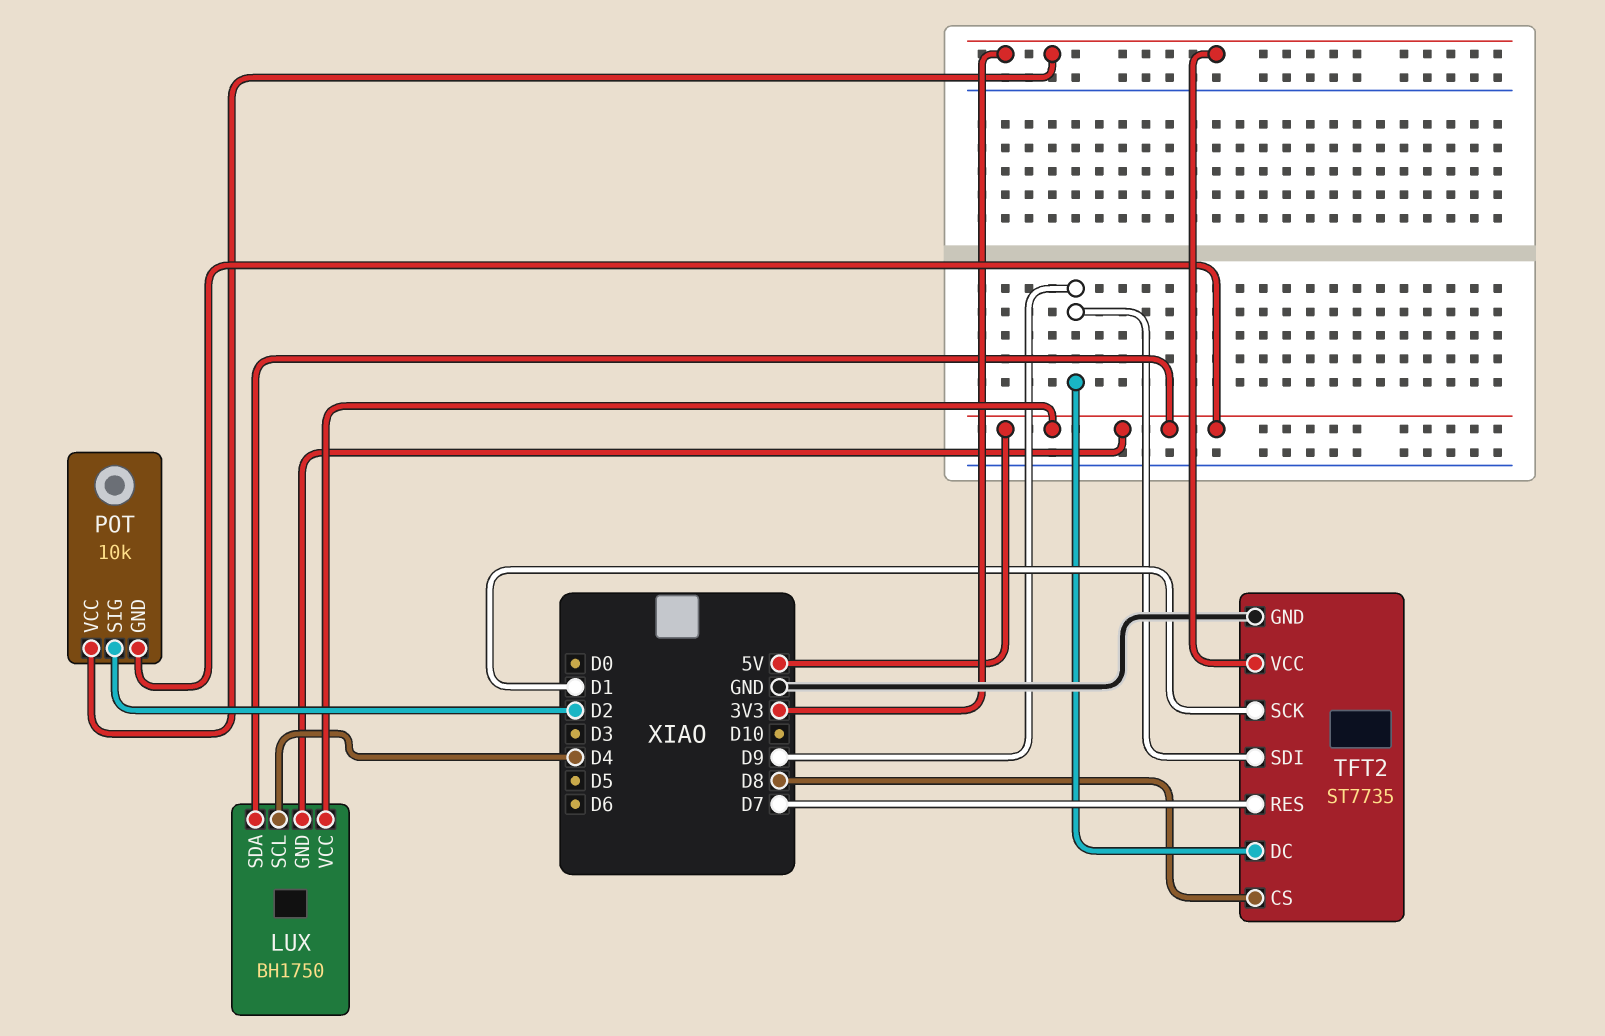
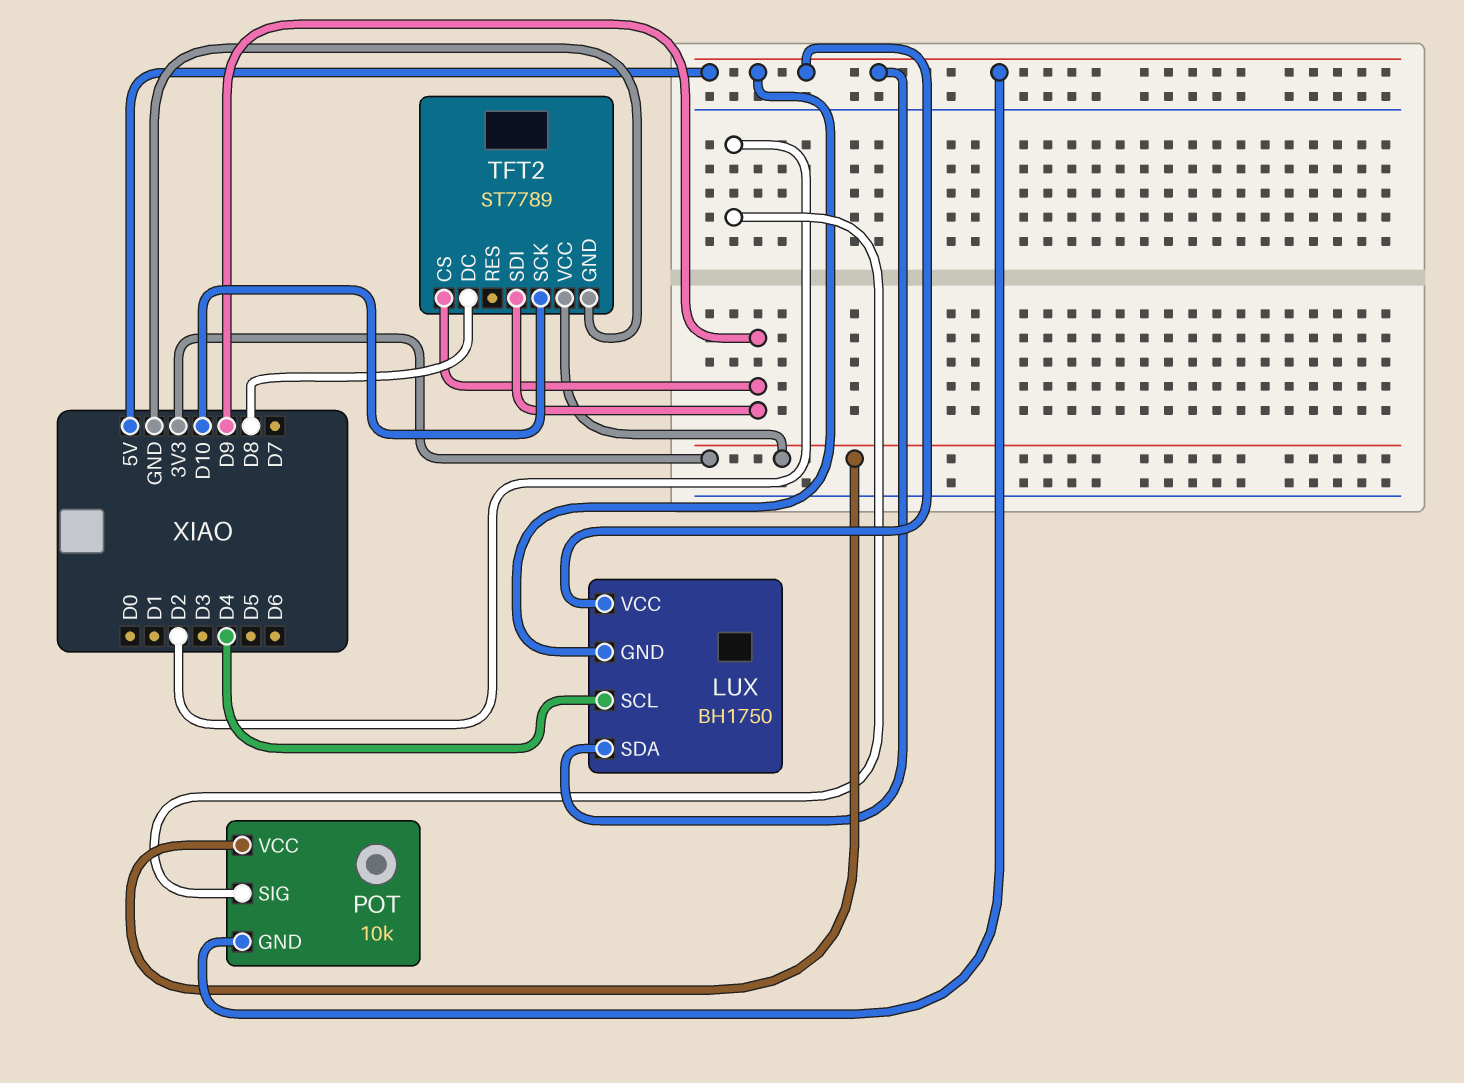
TFT2: ST7735 -> ST7789
TFT2 pin CS: D8 -> D9
TFT2 pin DC: D9 -> D8
TFT2 pin RES: D7 -> none
TFT2 pin SCK: D1 -> D10

